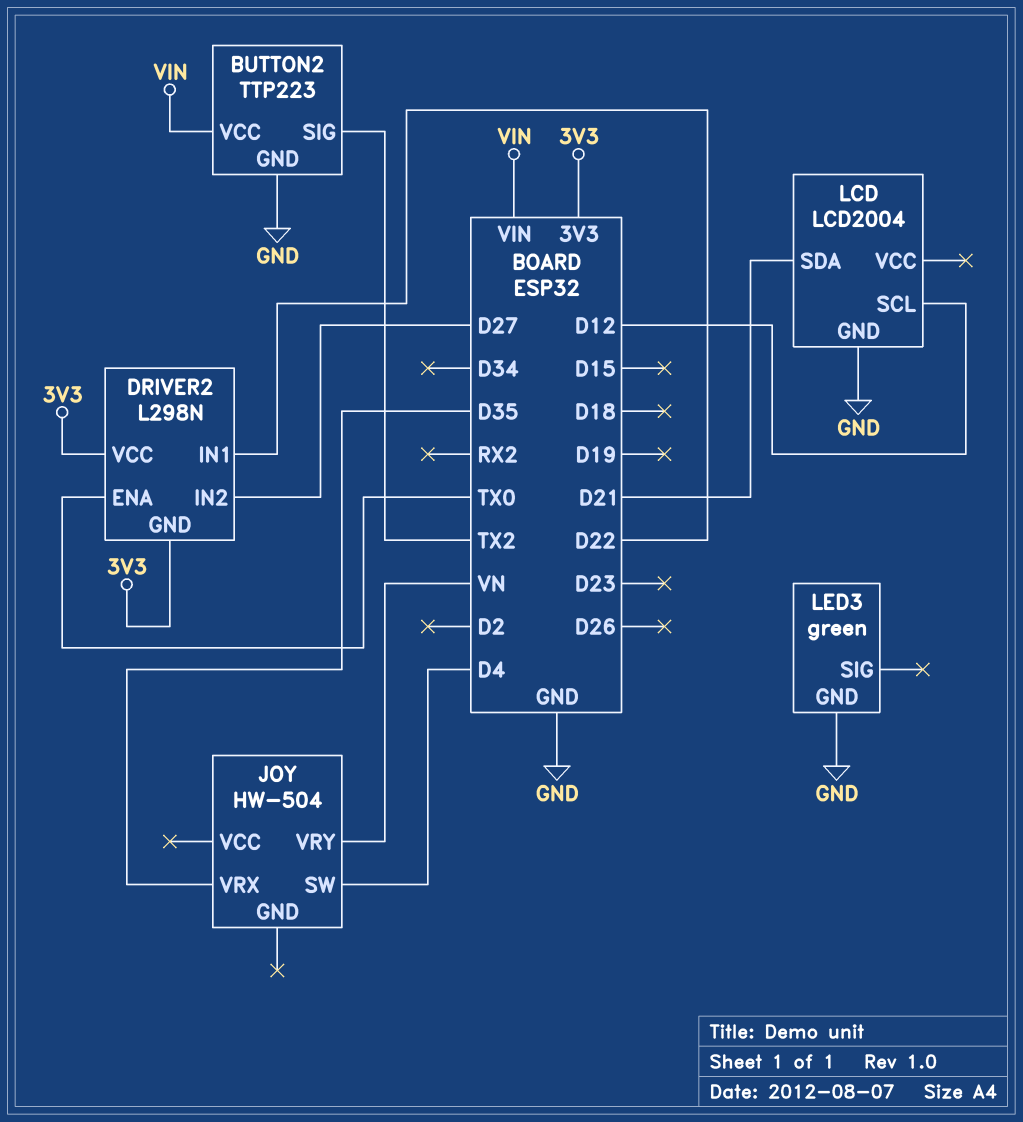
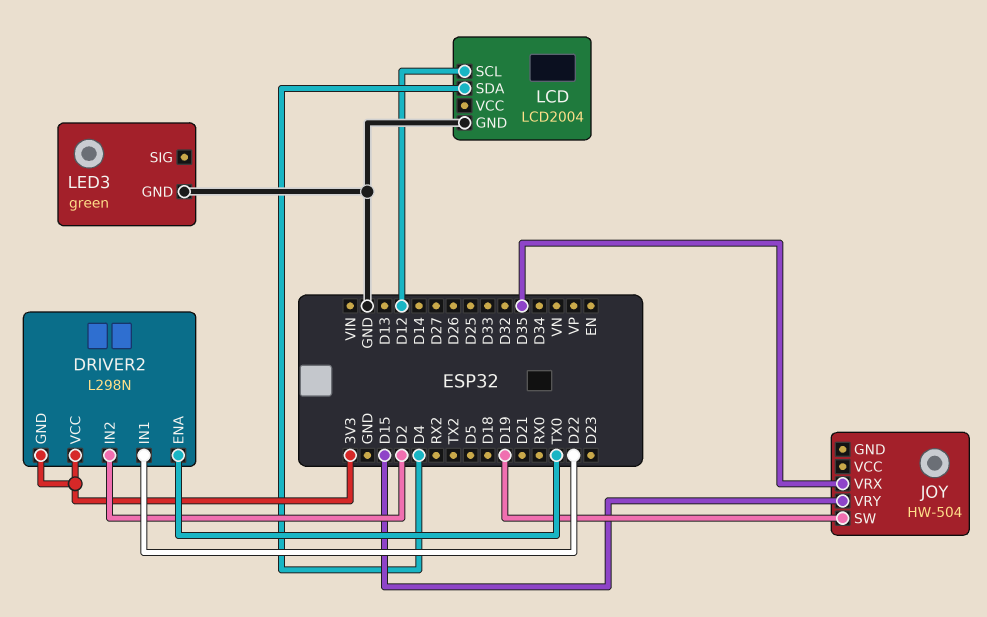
BUTTON2: TTP223 -> none
BUTTON2 pin GND: GND -> none
BUTTON2 pin SIG: TX2 -> none
BUTTON2 pin VCC: VIN -> none
DRIVER2 pin IN2: D27 -> D2
JOY pin SW: D4 -> D19
JOY pin VRY: VN -> D15
LCD pin SDA: D21 -> D4

